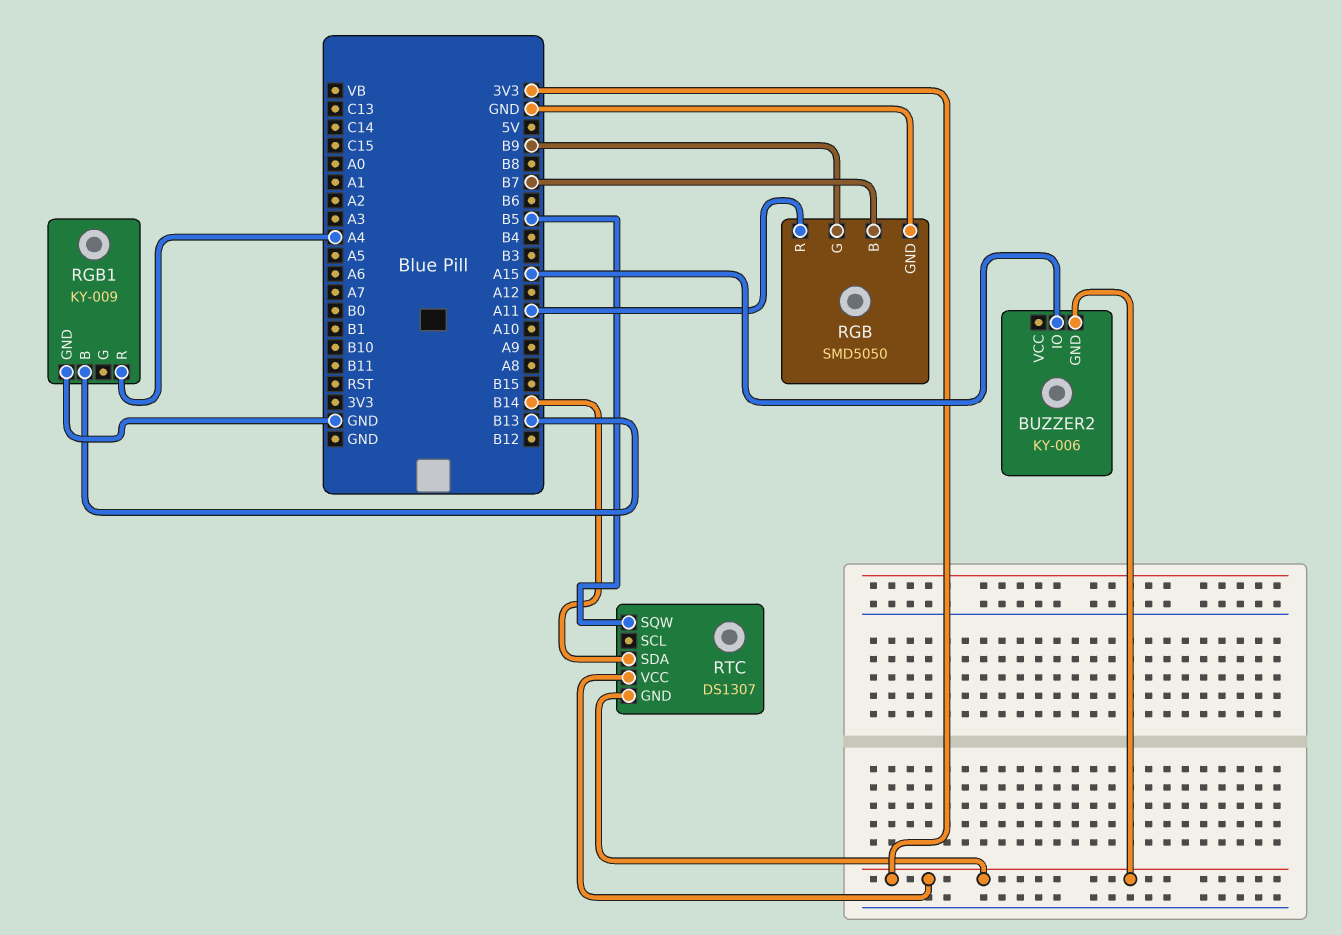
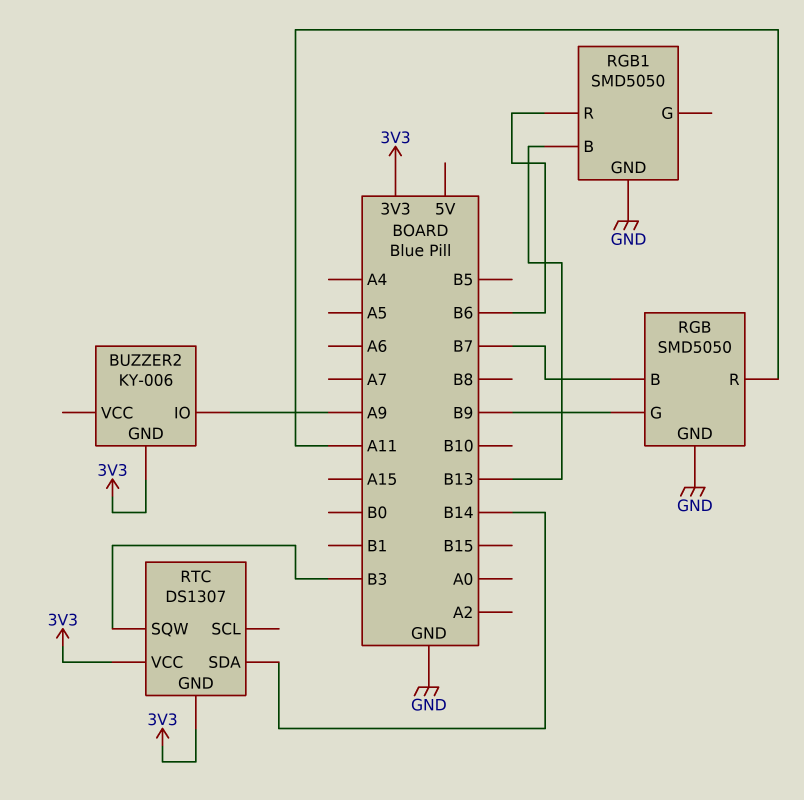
BUZZER2 pin IO: A15 -> A9
RGB1: KY-009 -> SMD5050
RGB1 pin R: A4 -> B6
RTC pin SQW: B5 -> B3

